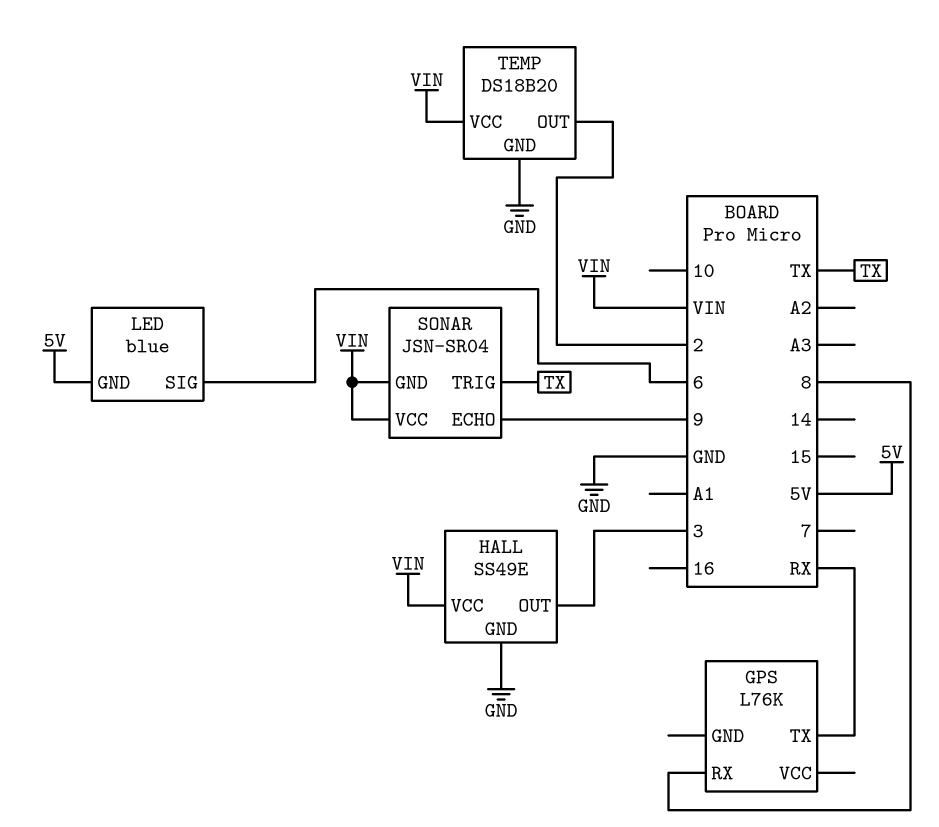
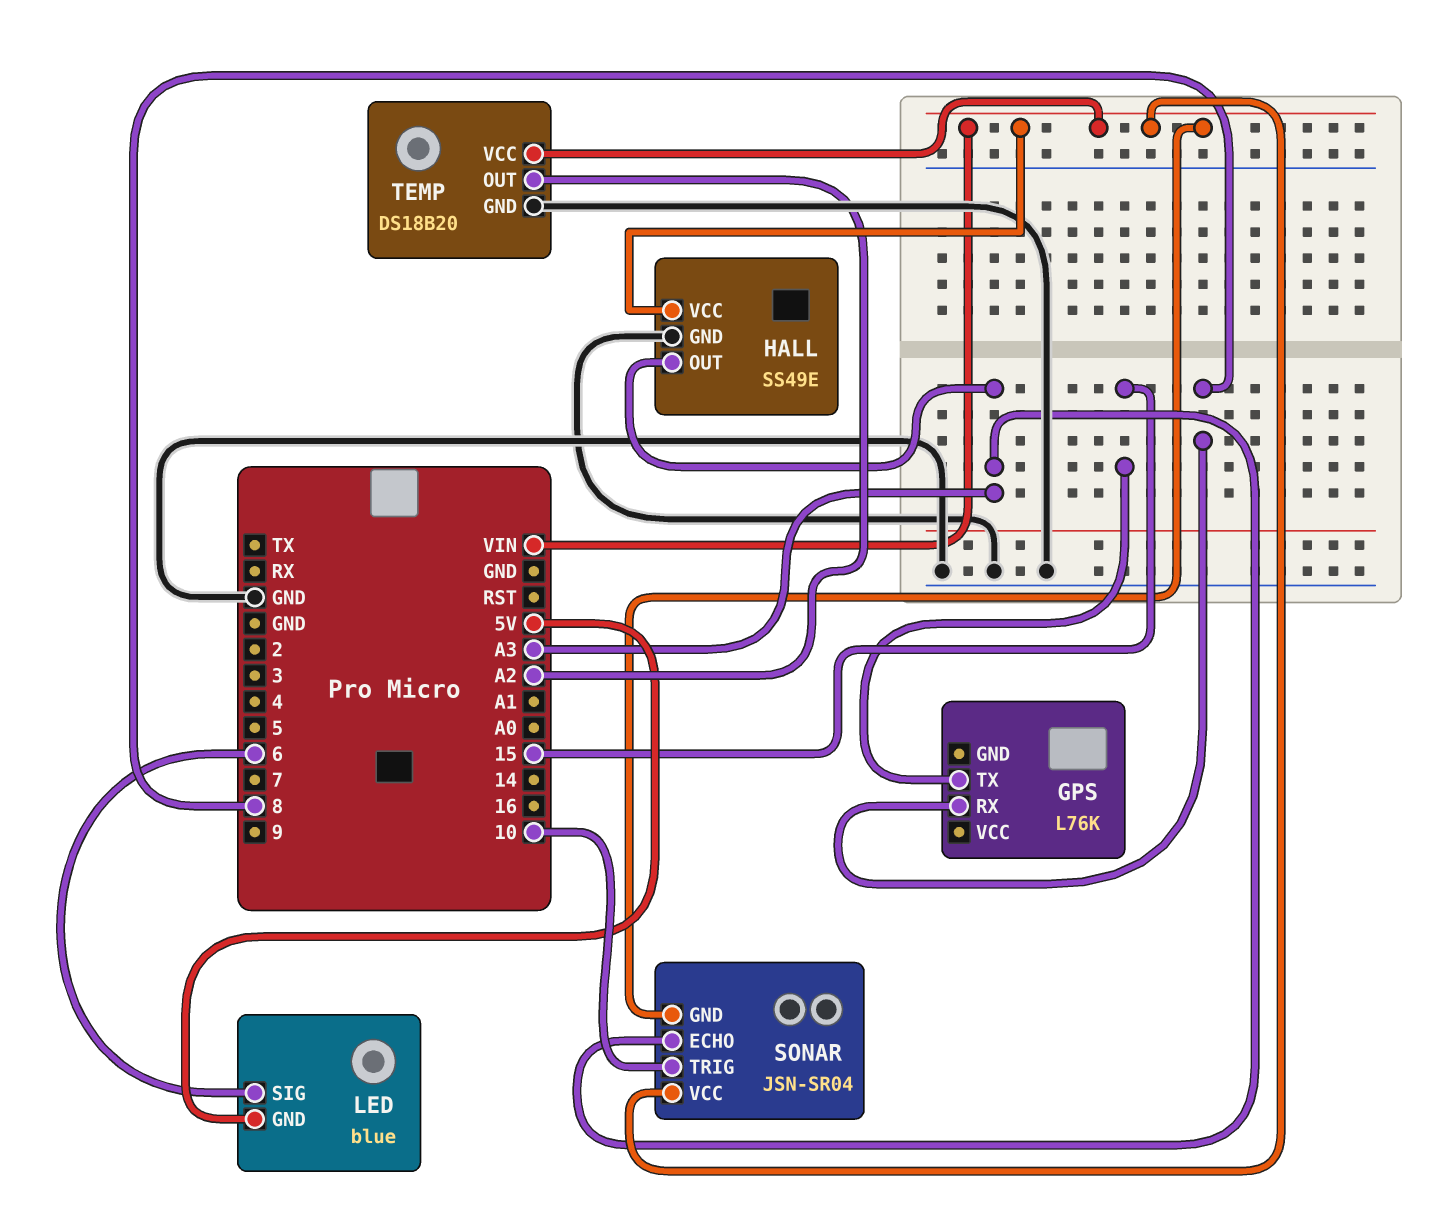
GPS pin TX: RX -> 15
HALL pin OUT: 3 -> A3
SONAR pin ECHO: 9 -> A3
SONAR pin TRIG: TX -> 10
TEMP pin OUT: 2 -> A2

